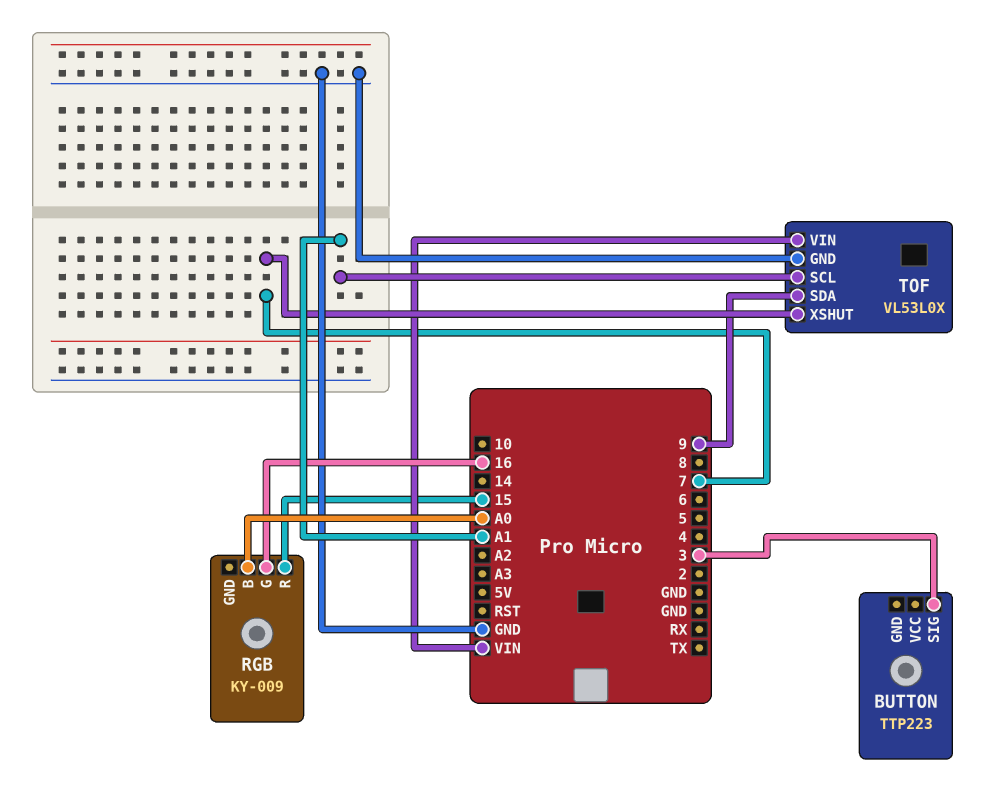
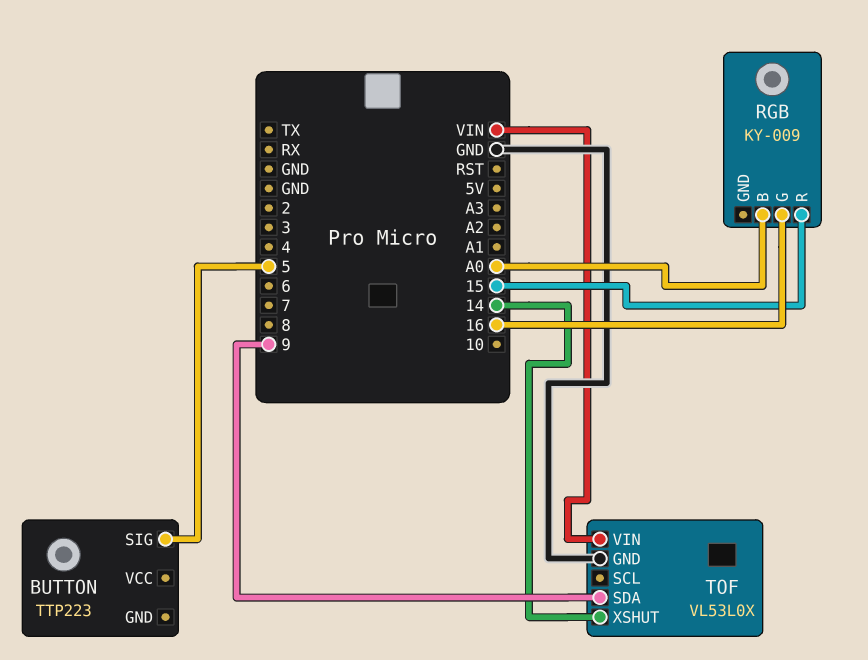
BUTTON pin SIG: 3 -> 5
TOF pin SCL: A1 -> none
TOF pin XSHUT: 7 -> 14

